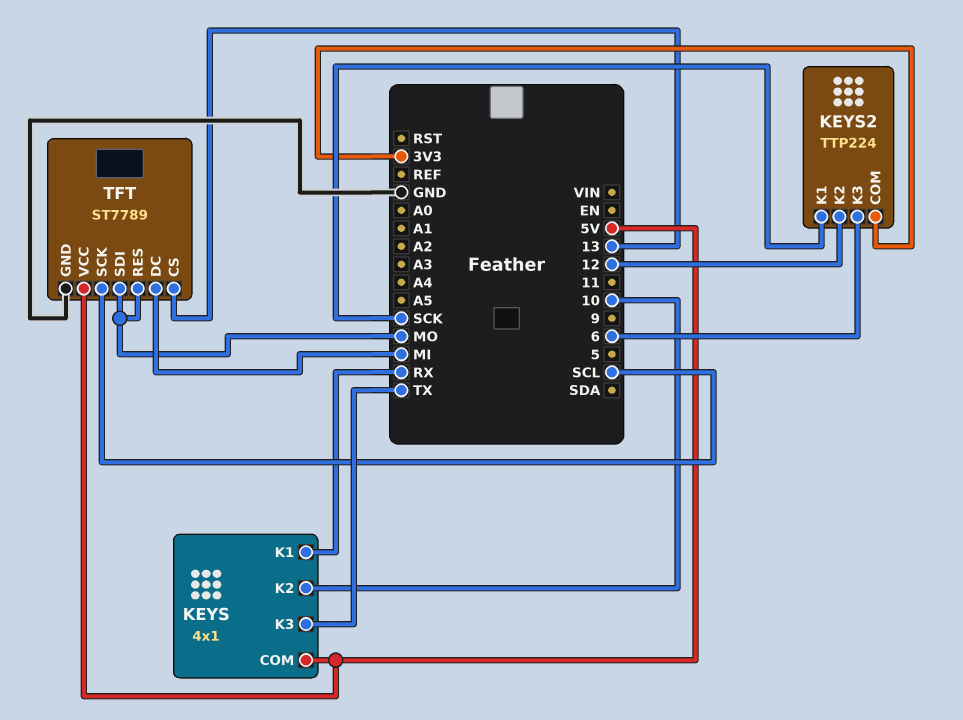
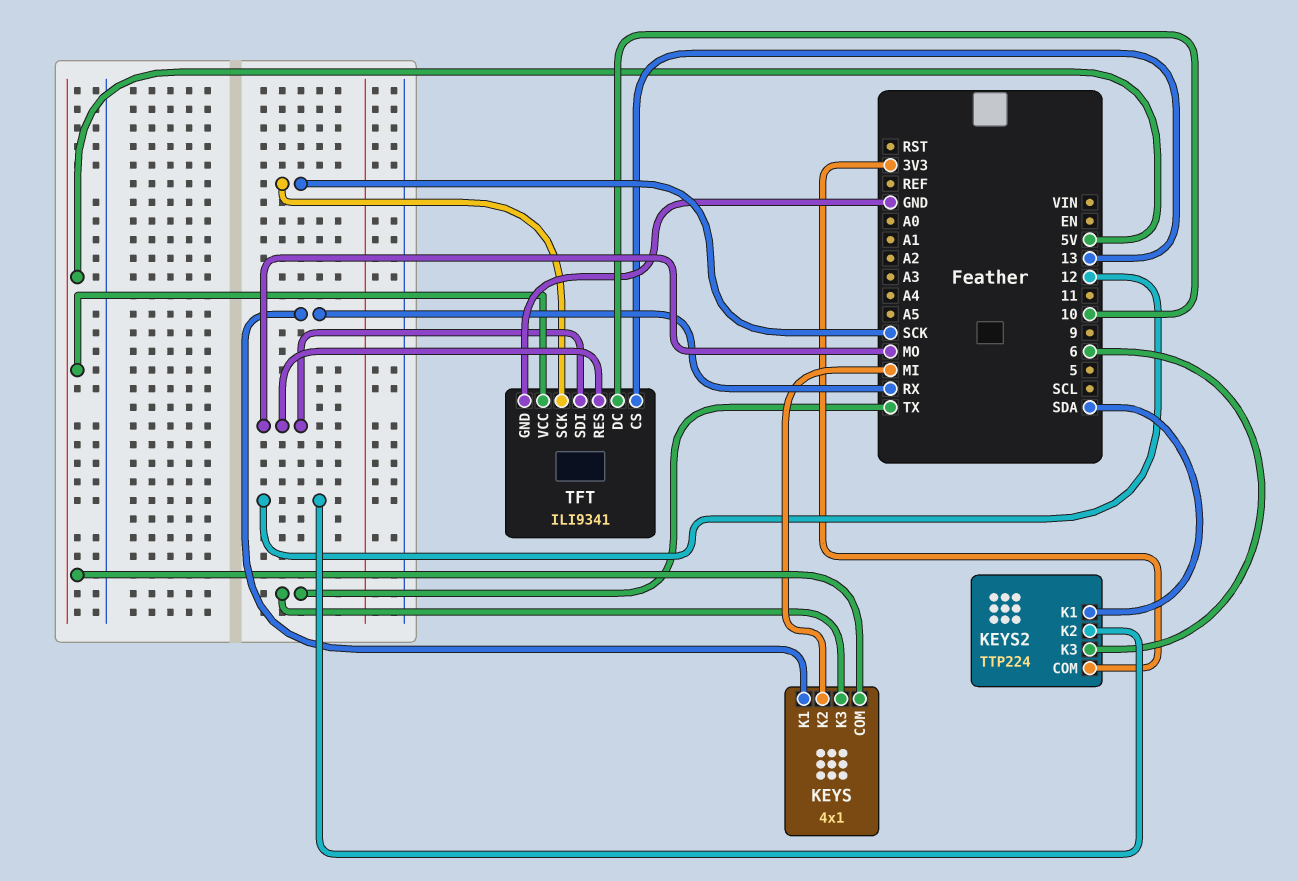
KEYS pin K2: 10 -> MI
KEYS2 pin K1: SCK -> SDA
TFT: ST7789 -> ILI9341
TFT pin DC: MI -> 10
TFT pin SCK: SCL -> SCK

